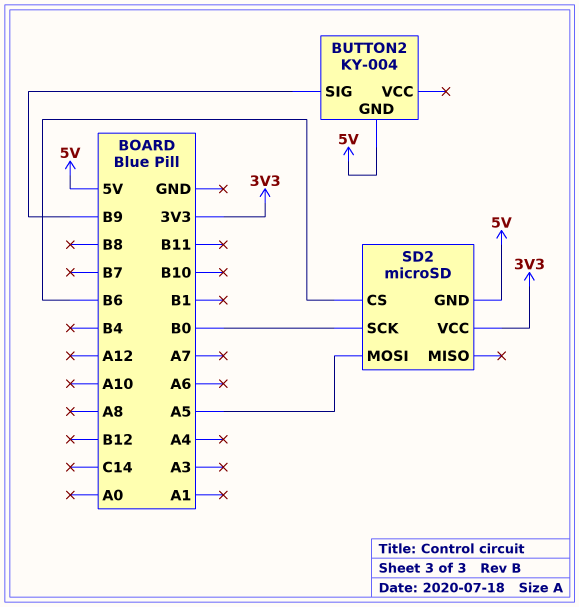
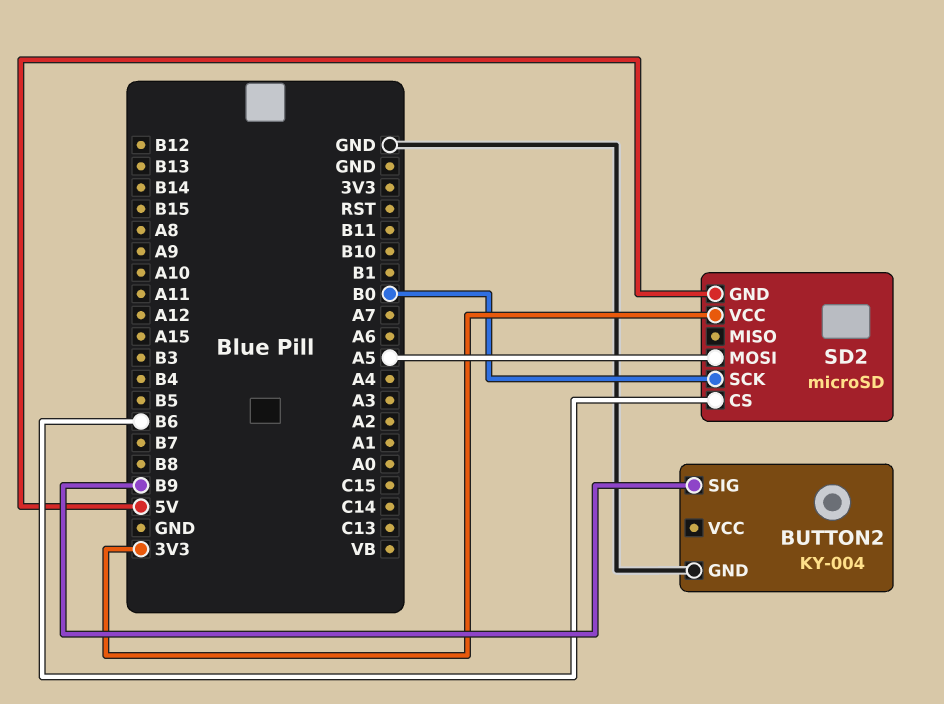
BUTTON2 pin GND: 5V -> GND

